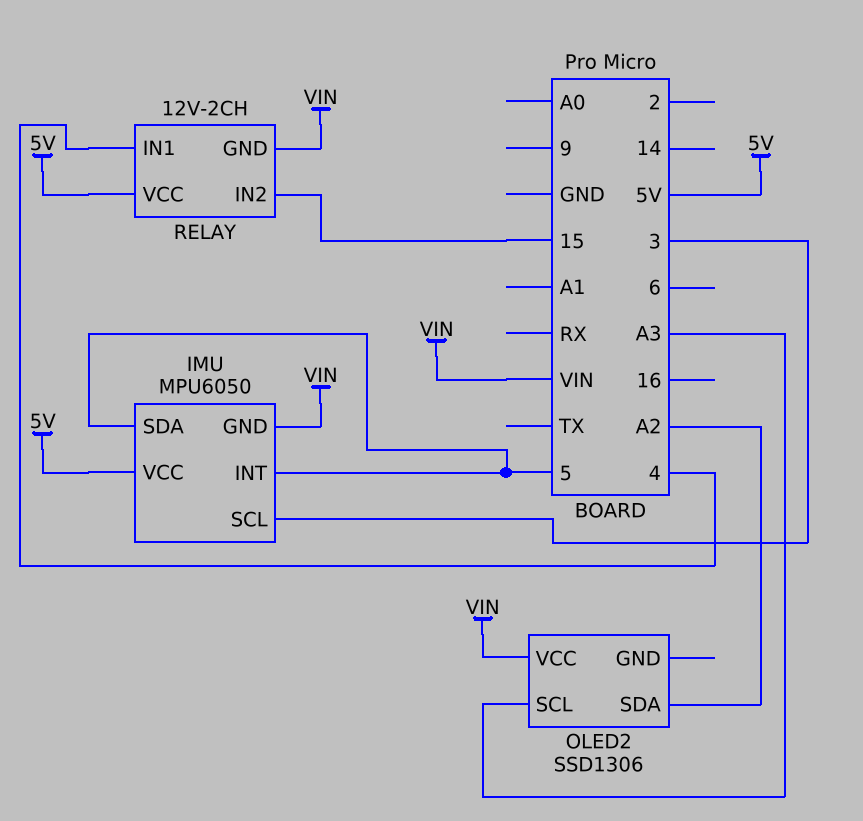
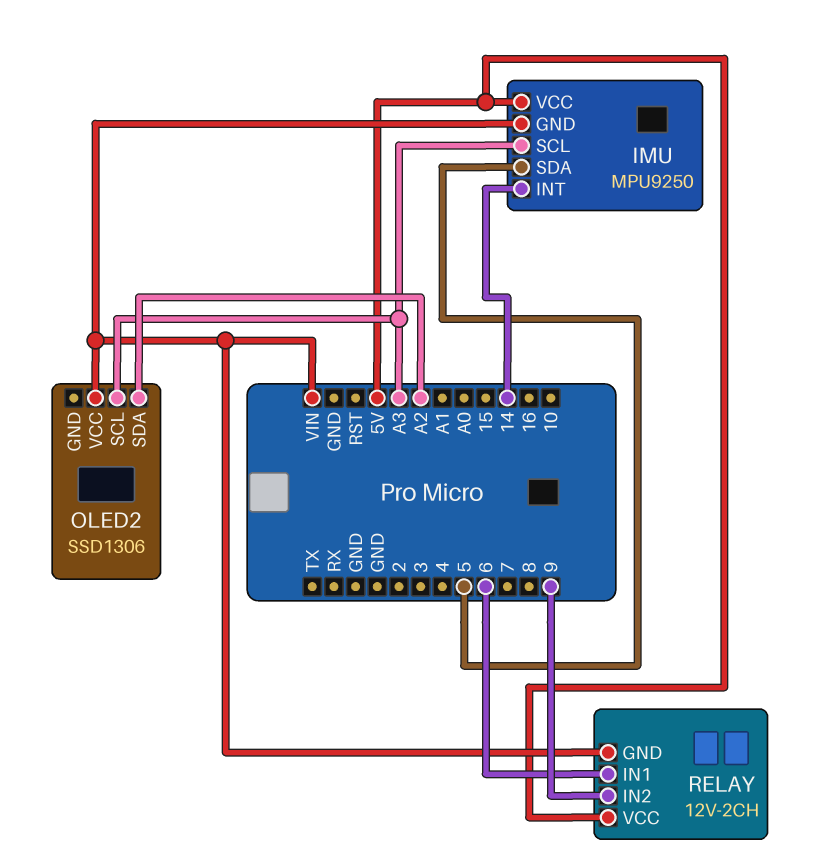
IMU: MPU6050 -> MPU9250
IMU pin INT: 5 -> 14
IMU pin SCL: 3 -> A3
RELAY pin IN1: 4 -> 6
RELAY pin IN2: 15 -> 9

